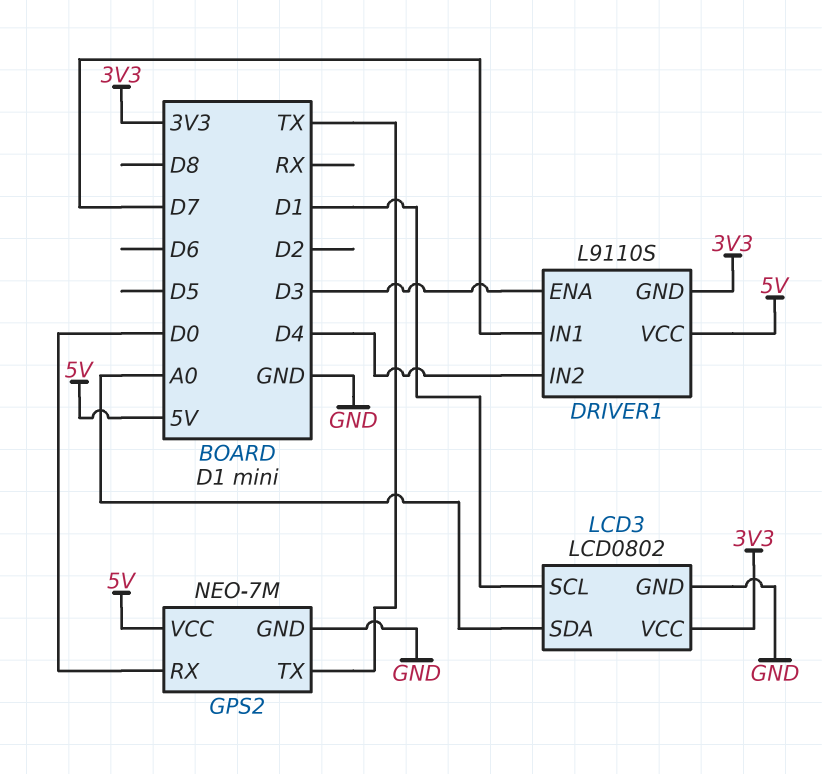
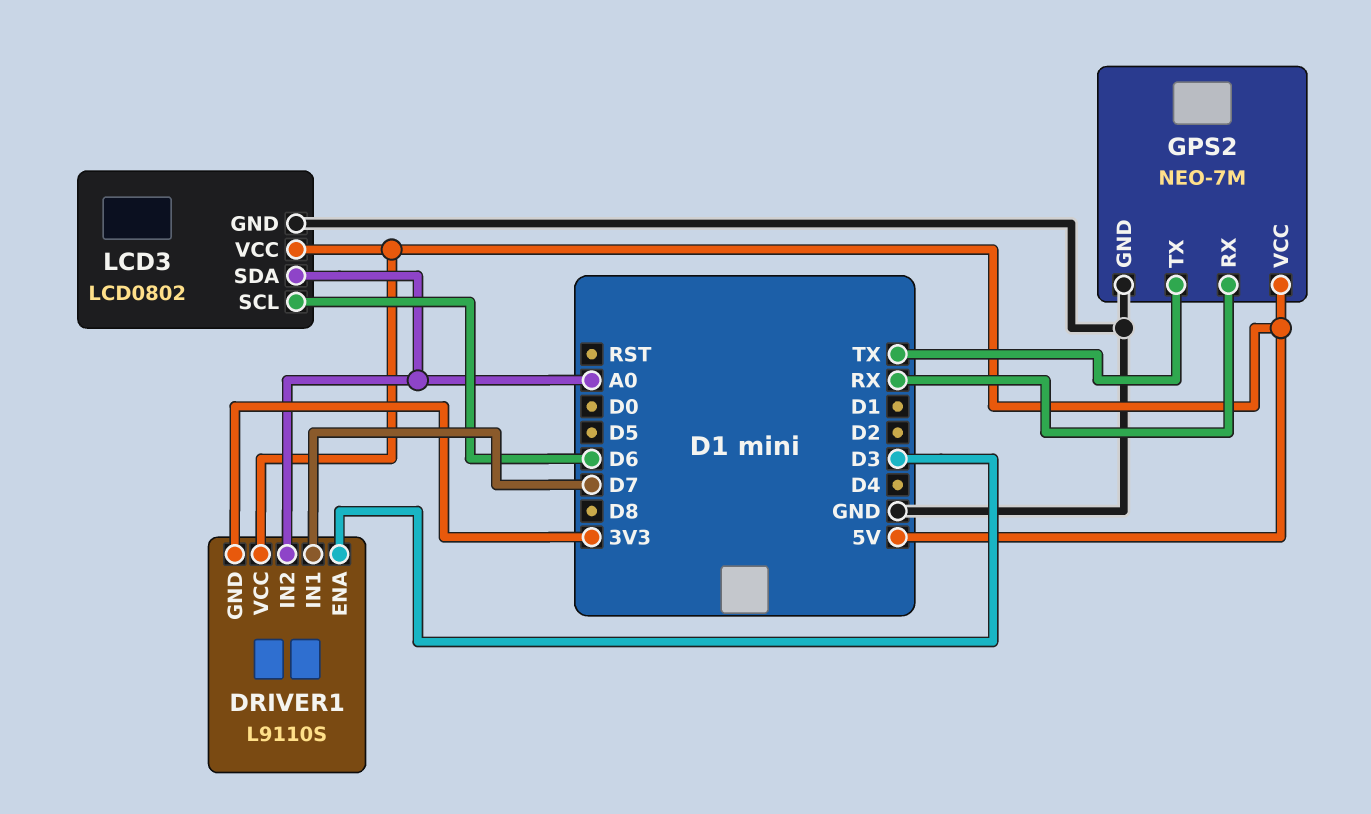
DRIVER1 pin IN2: D4 -> A0
GPS2 pin RX: D0 -> RX
LCD3 pin SCL: D1 -> D6
LCD3 pin VCC: 3V3 -> 5V

